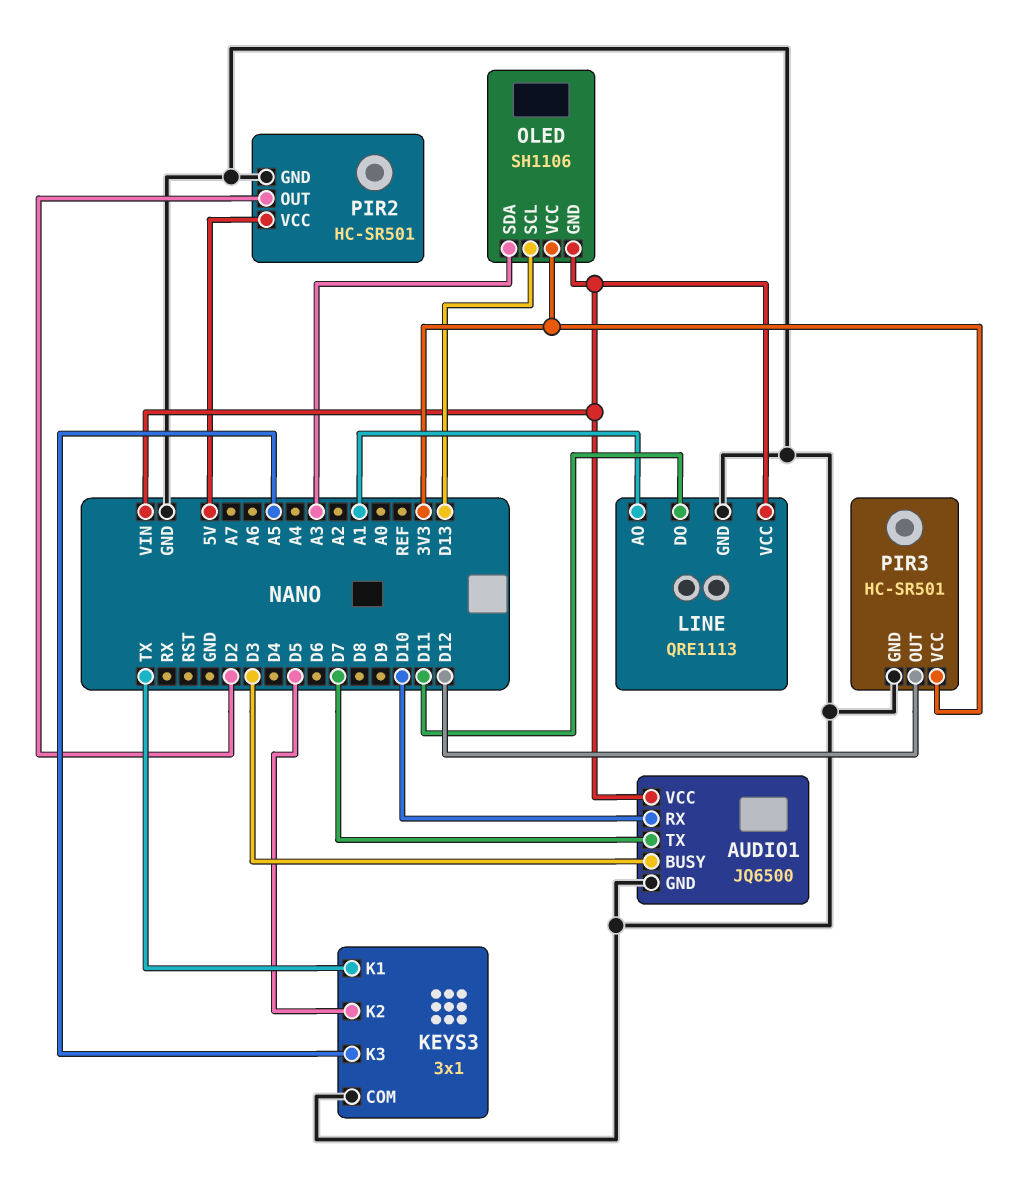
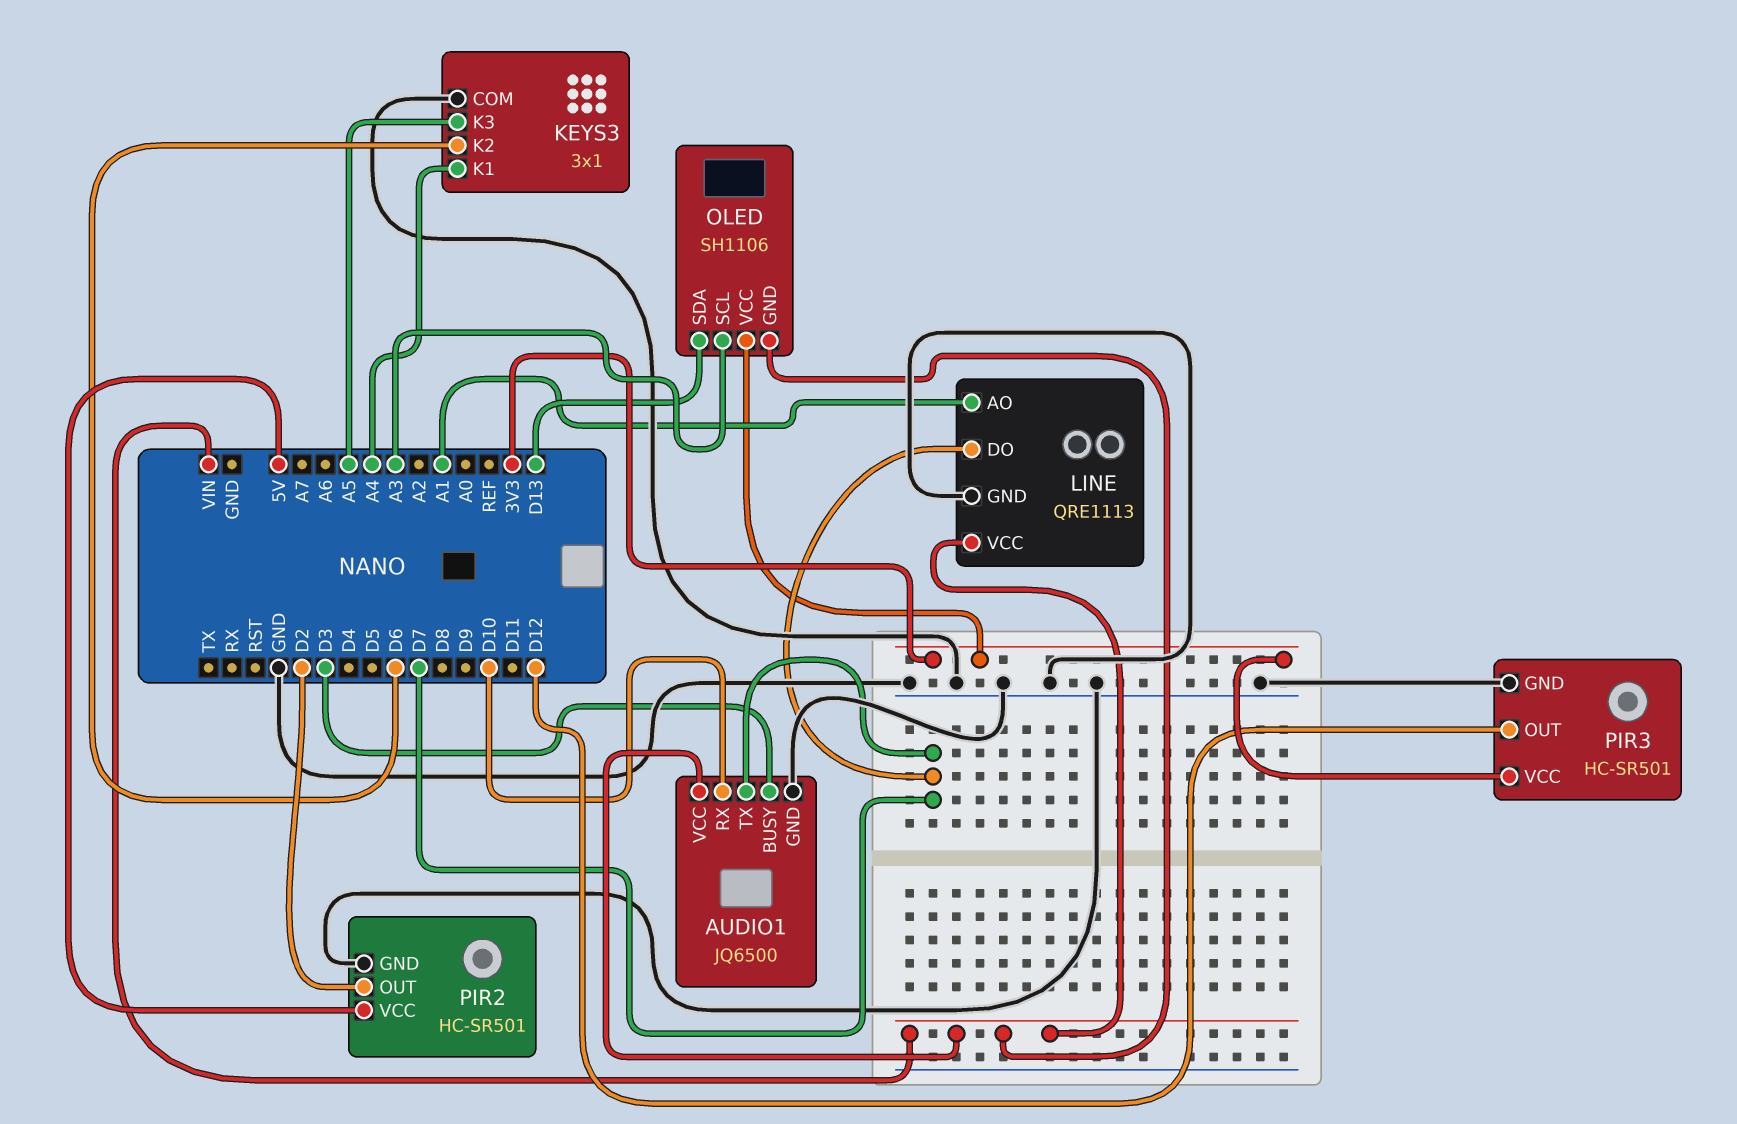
KEYS3 pin K1: TX -> A4
KEYS3 pin K2: D5 -> D6
LINE pin DO: D11 -> D7
OLED pin SCL: D13 -> A3
OLED pin SDA: A3 -> D13

